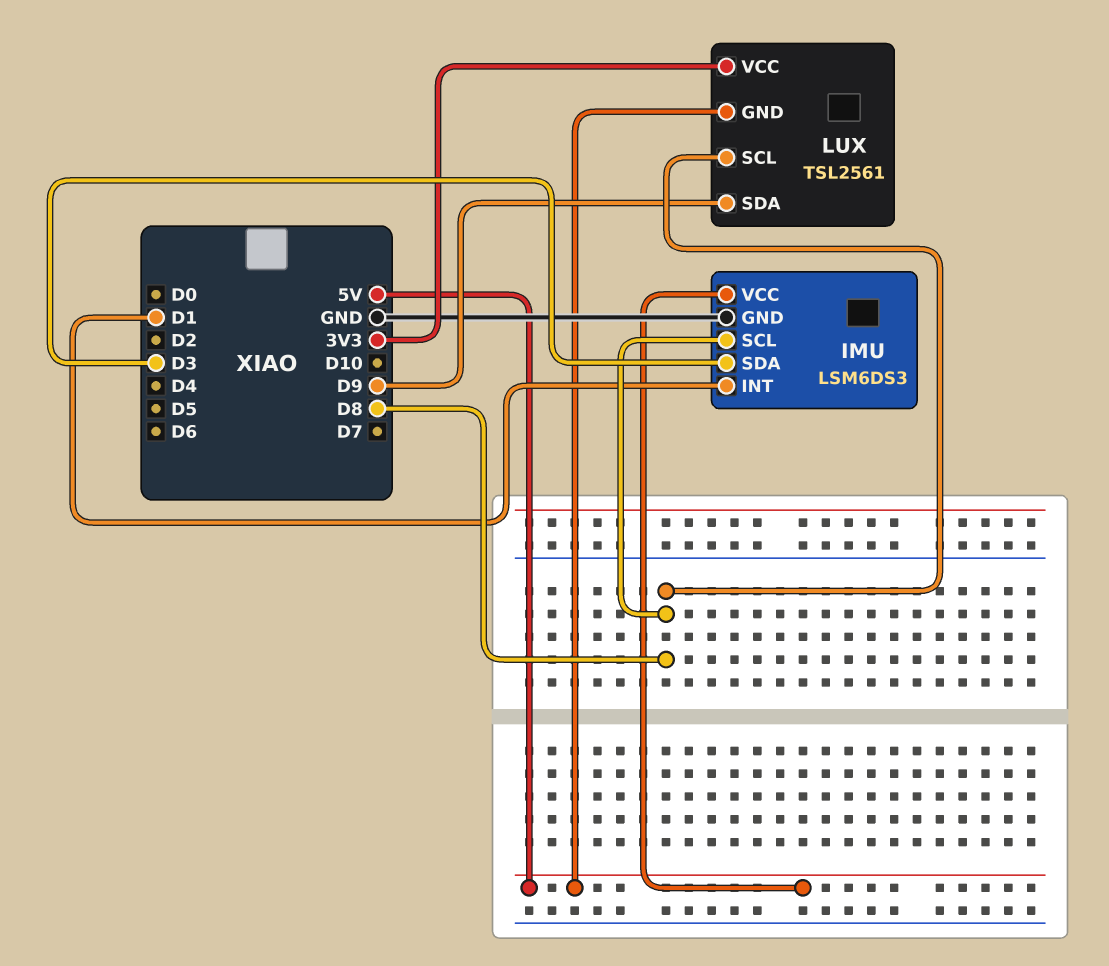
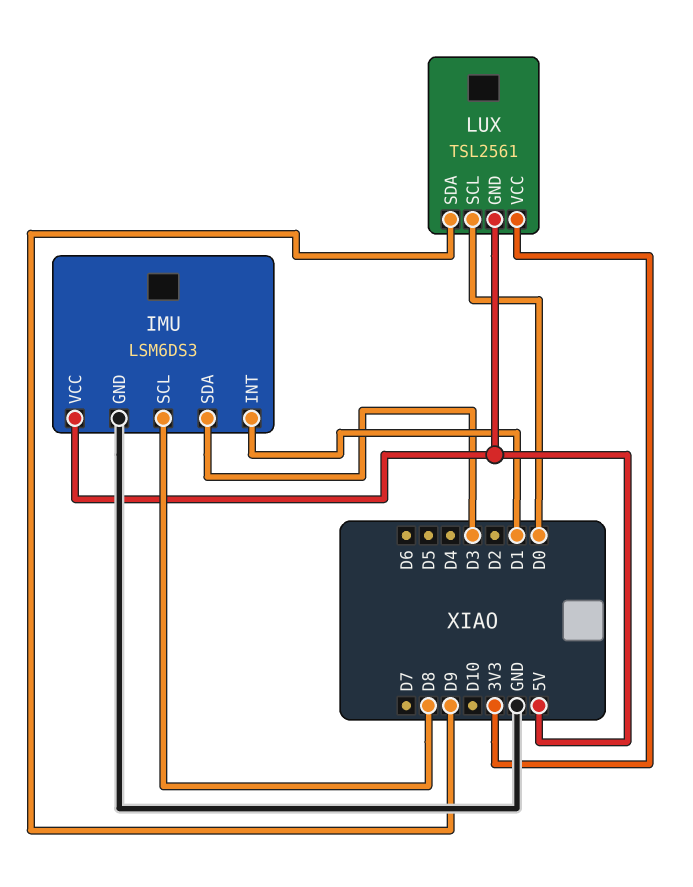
LUX pin SCL: D8 -> D0

